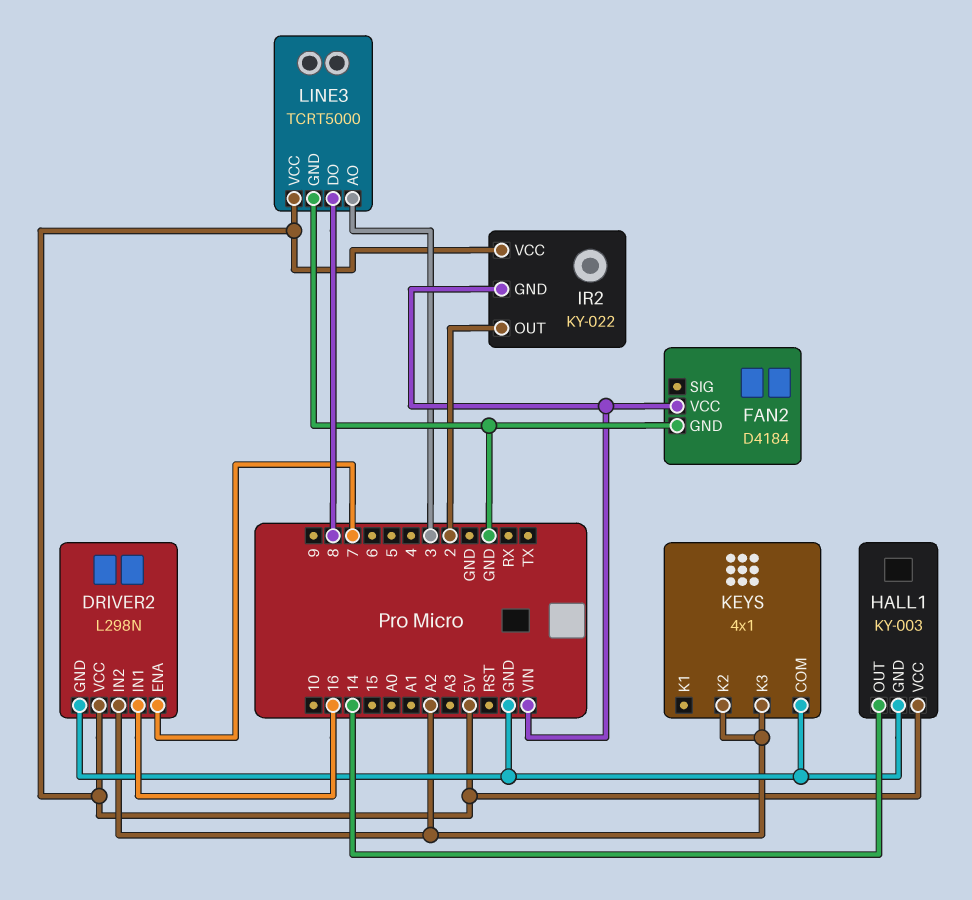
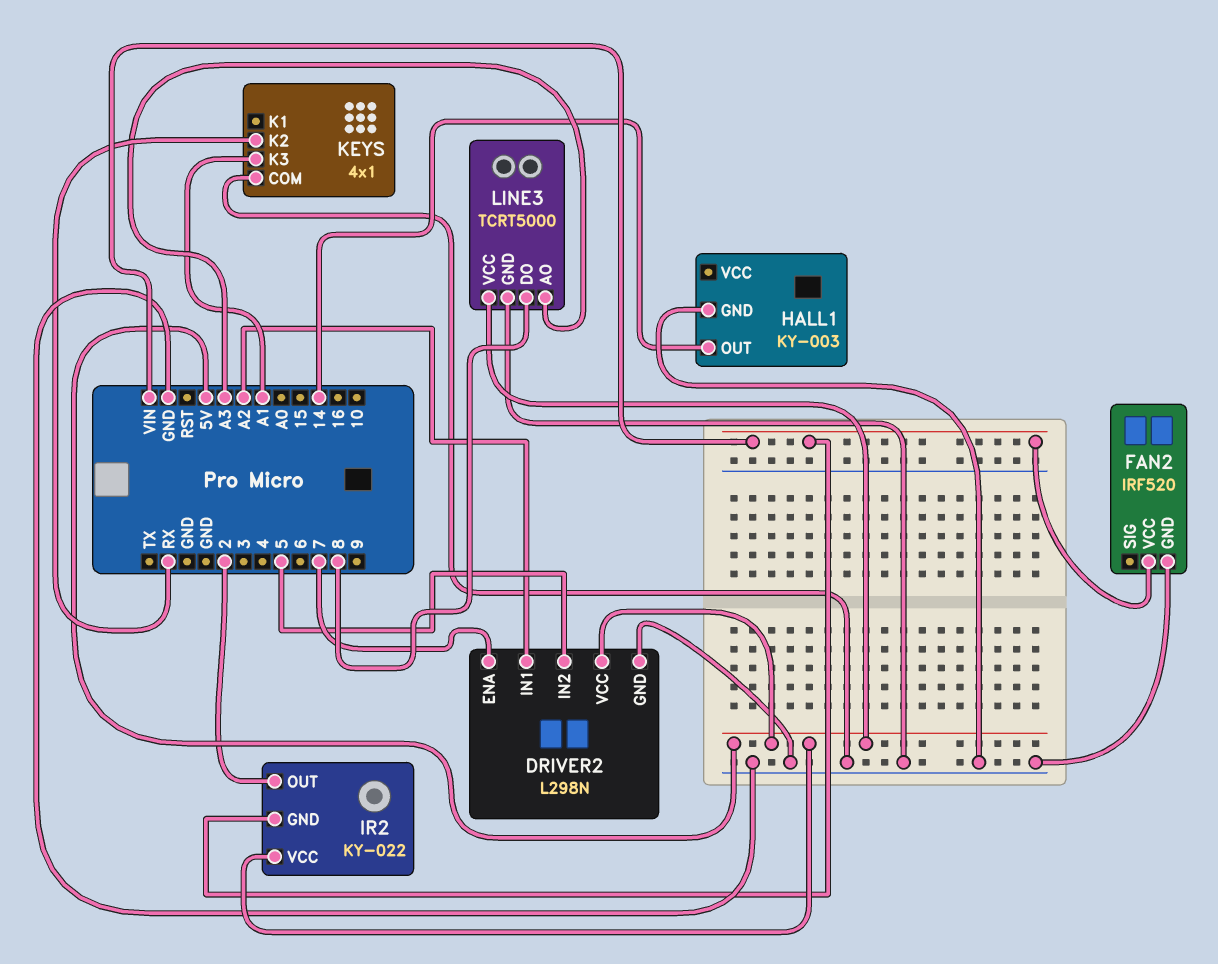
DRIVER2 pin IN1: 16 -> A2
DRIVER2 pin IN2: A2 -> 5
FAN2: D4184 -> IRF520
HALL1 pin VCC: 5V -> none
KEYS pin K2: A2 -> RX
KEYS pin K3: A2 -> A1
LINE3 pin AO: 3 -> A3

